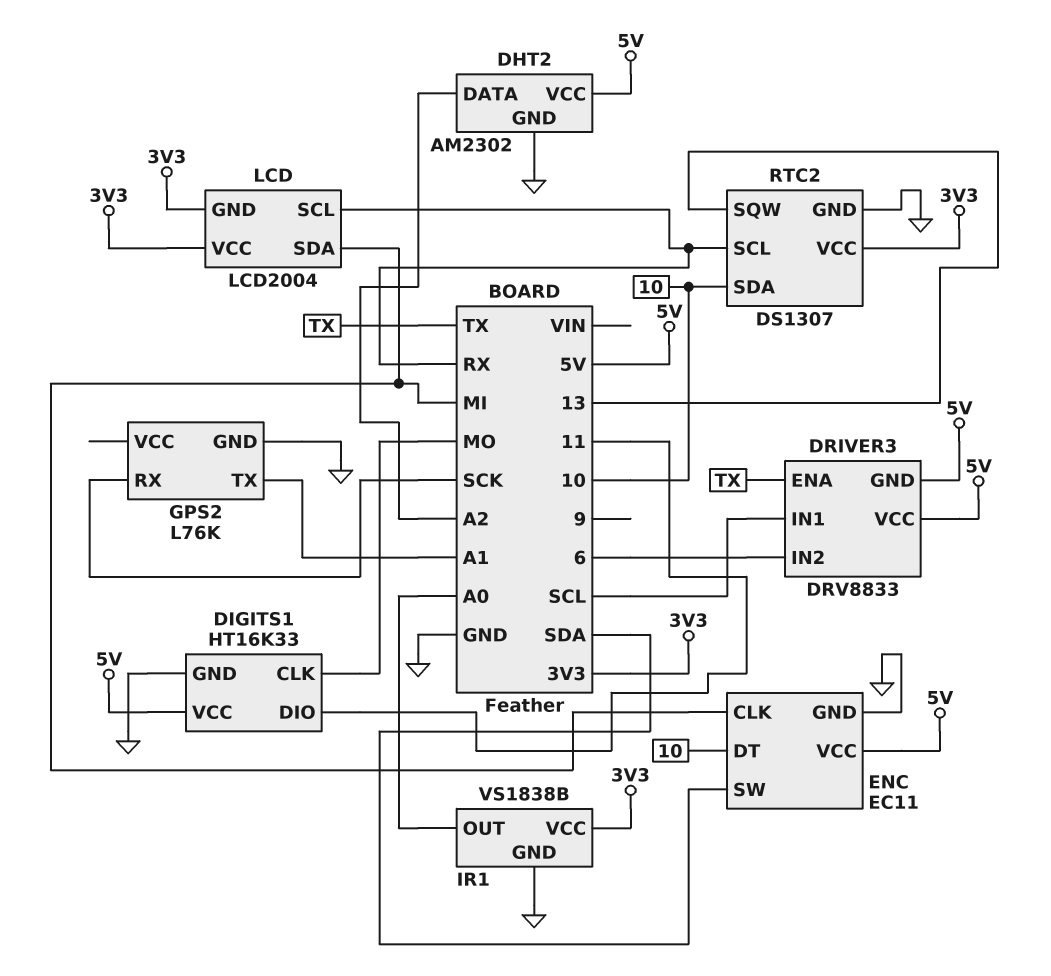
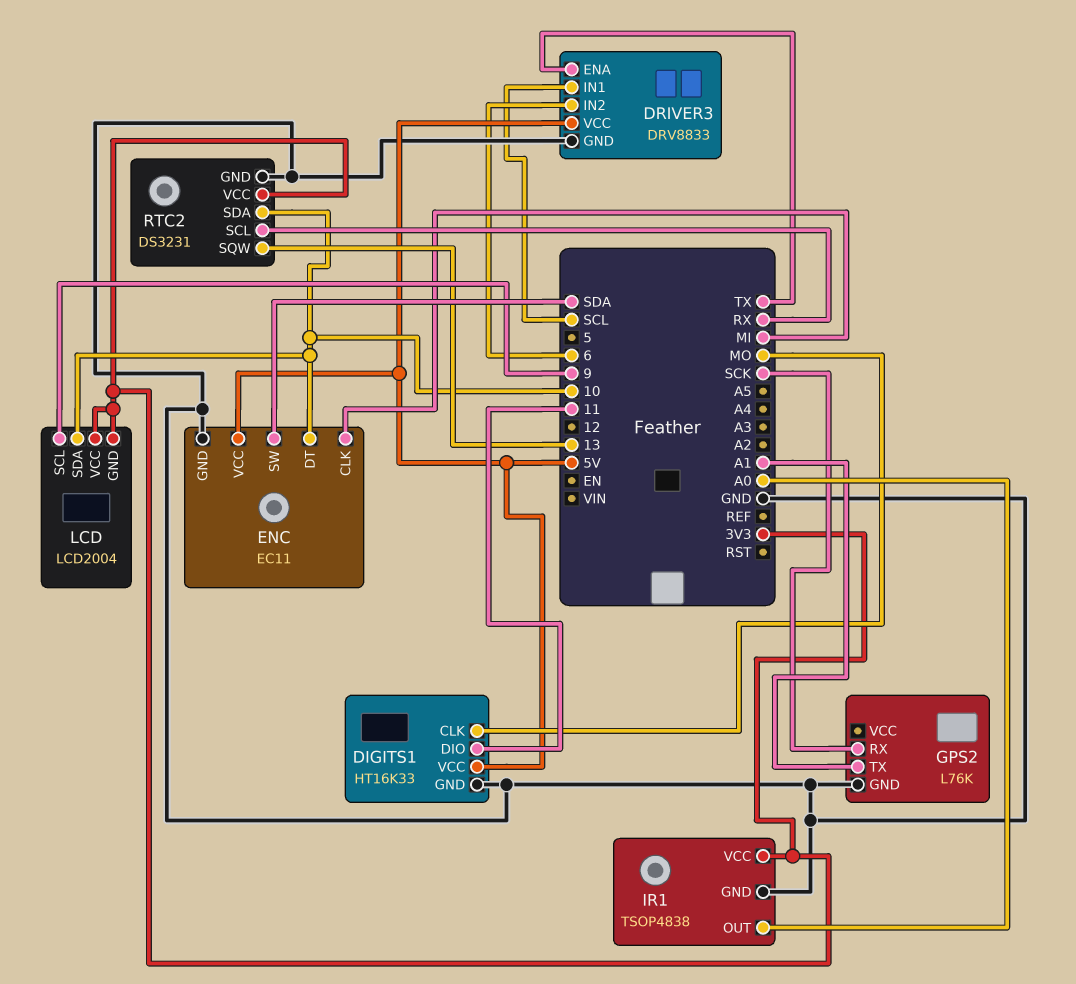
DHT2: AM2302 -> none
DHT2 pin DATA: A2 -> none
DHT2 pin GND: GND -> none
DHT2 pin VCC: 5V -> none
DRIVER3 pin GND: 5V -> GND
IR1: VS1838B -> TSOP4838
LCD pin SCL: RX -> 9
LCD pin SDA: MI -> 10
RTC2: DS1307 -> DS3231

